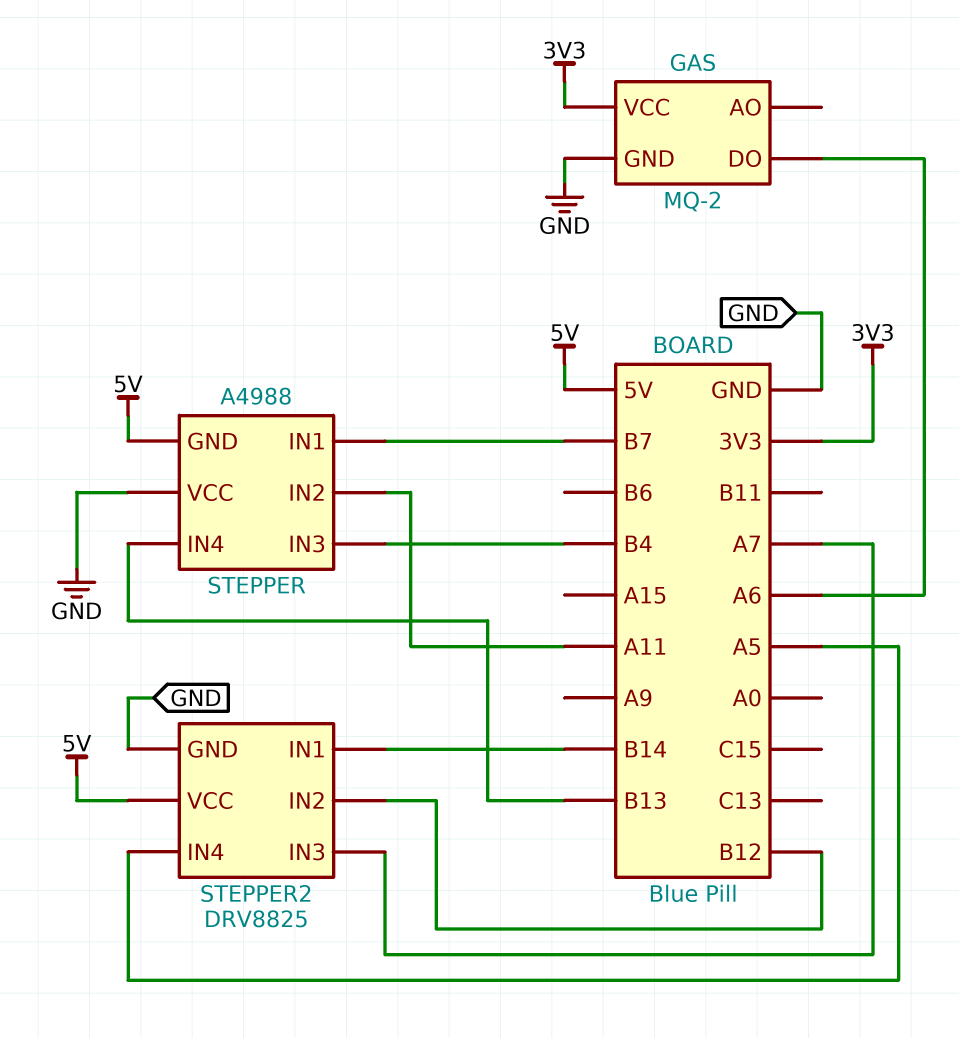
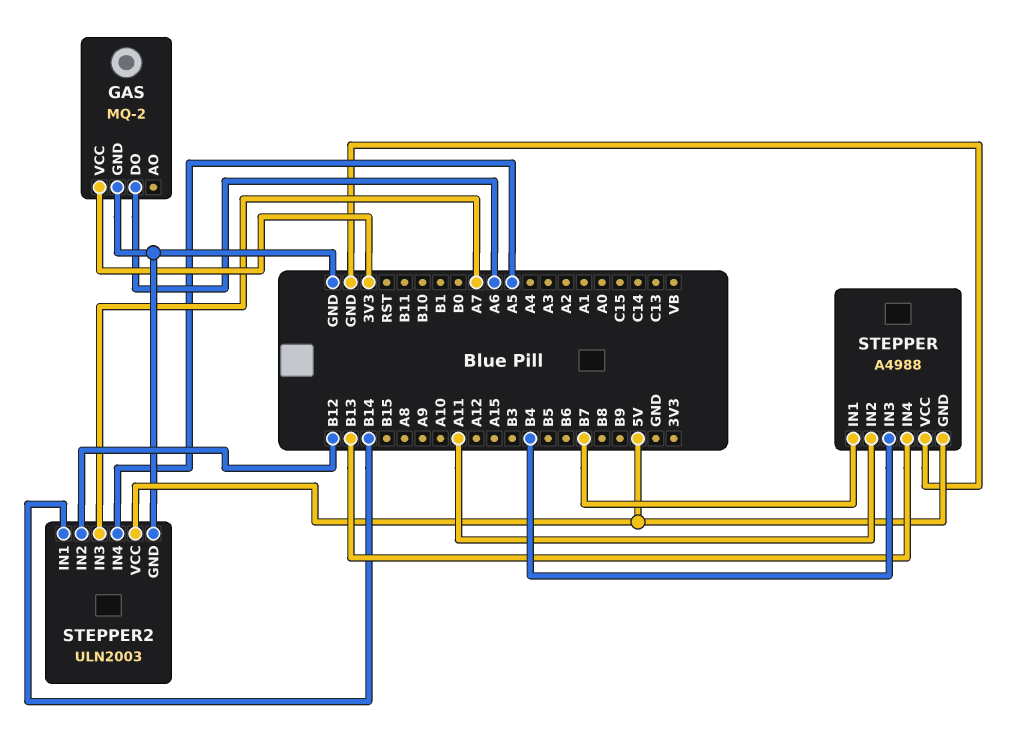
STEPPER2: DRV8825 -> ULN2003

